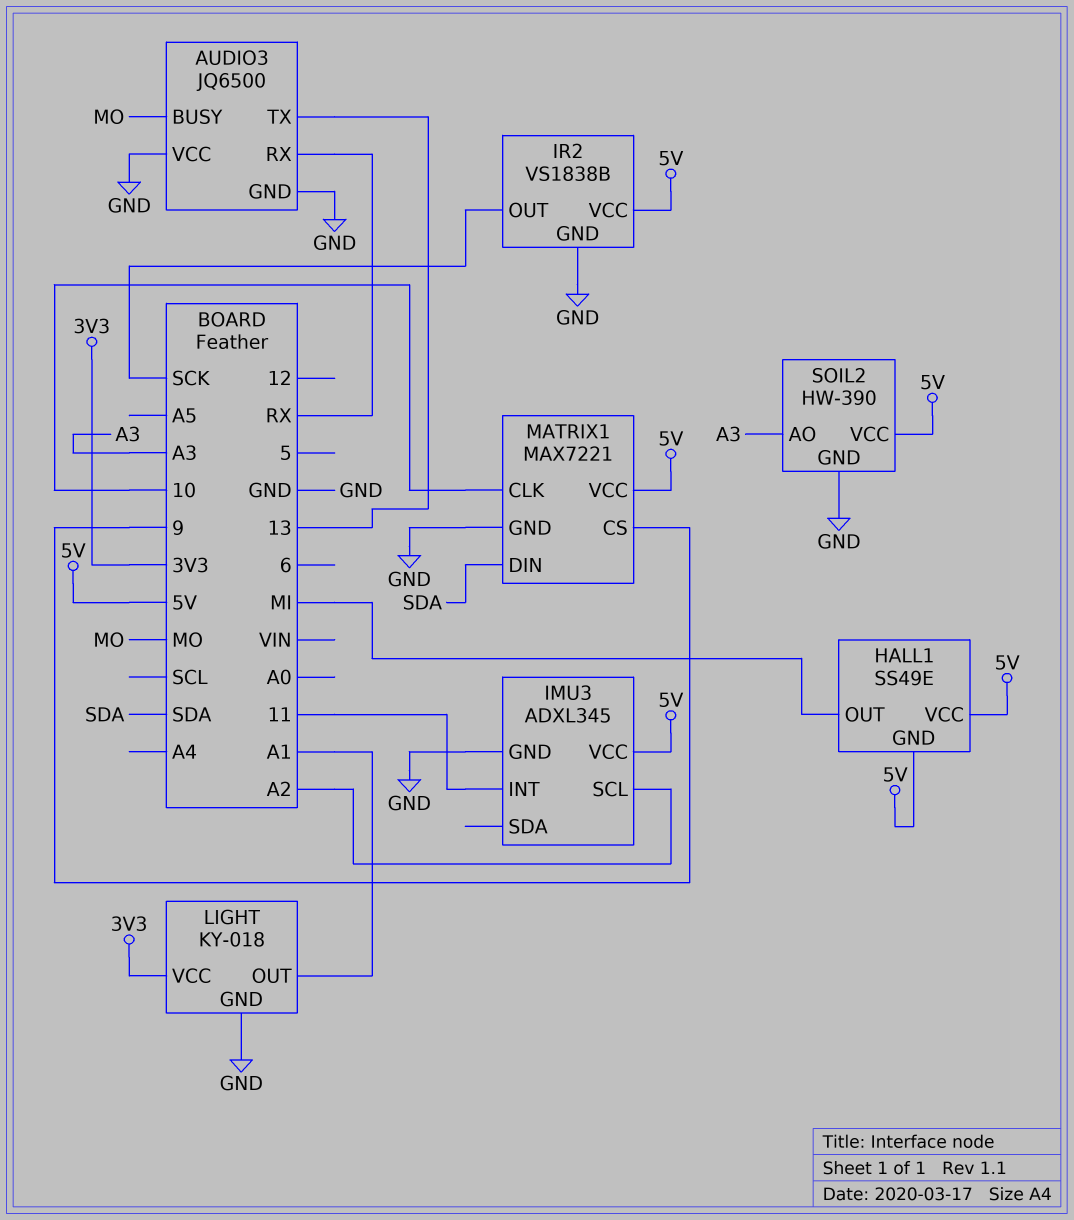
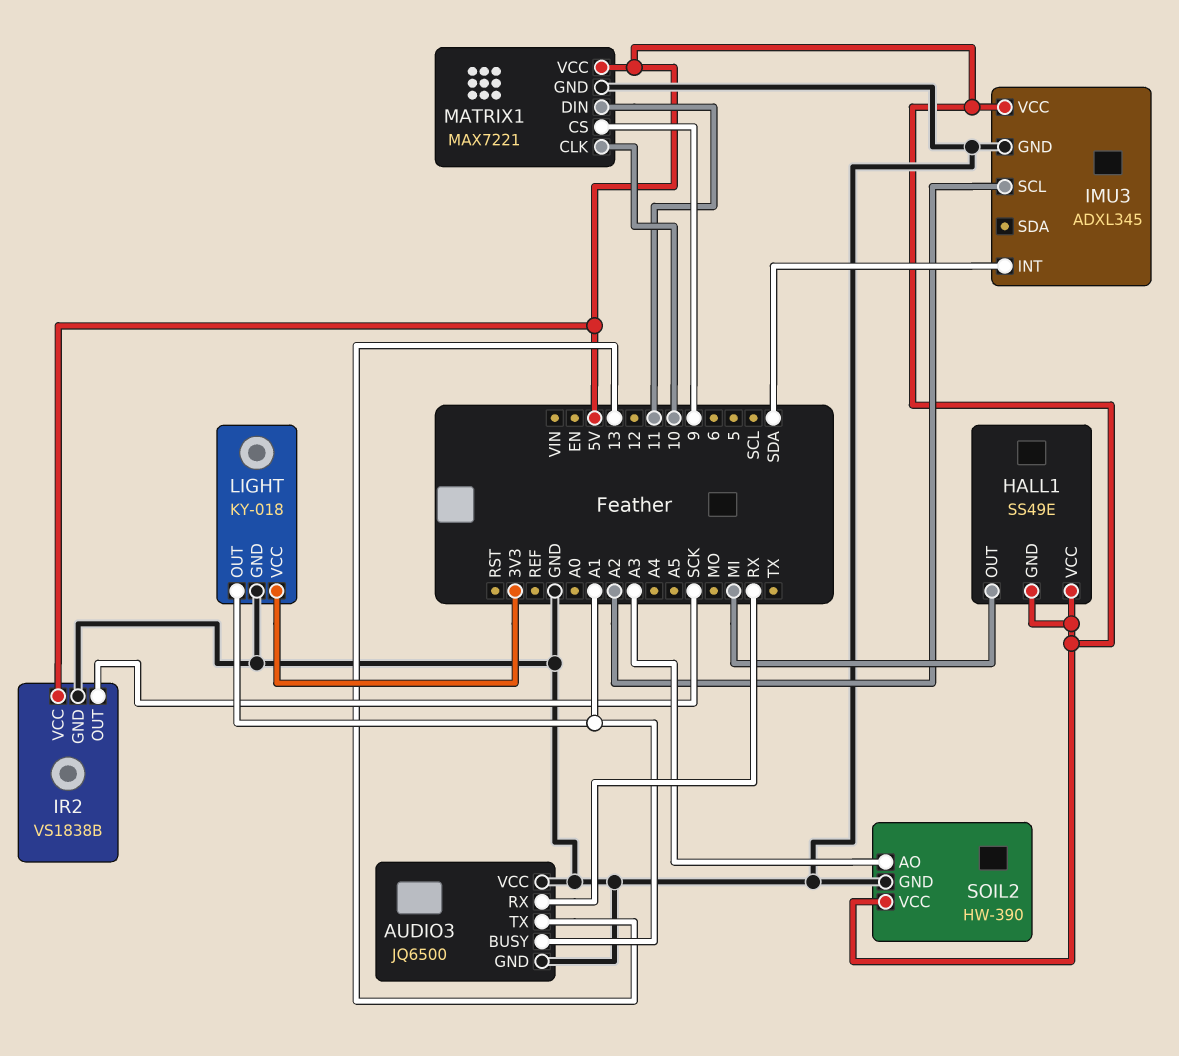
AUDIO3 pin BUSY: MO -> A1
IMU3 pin INT: 11 -> SDA
MATRIX1 pin DIN: SDA -> 11

